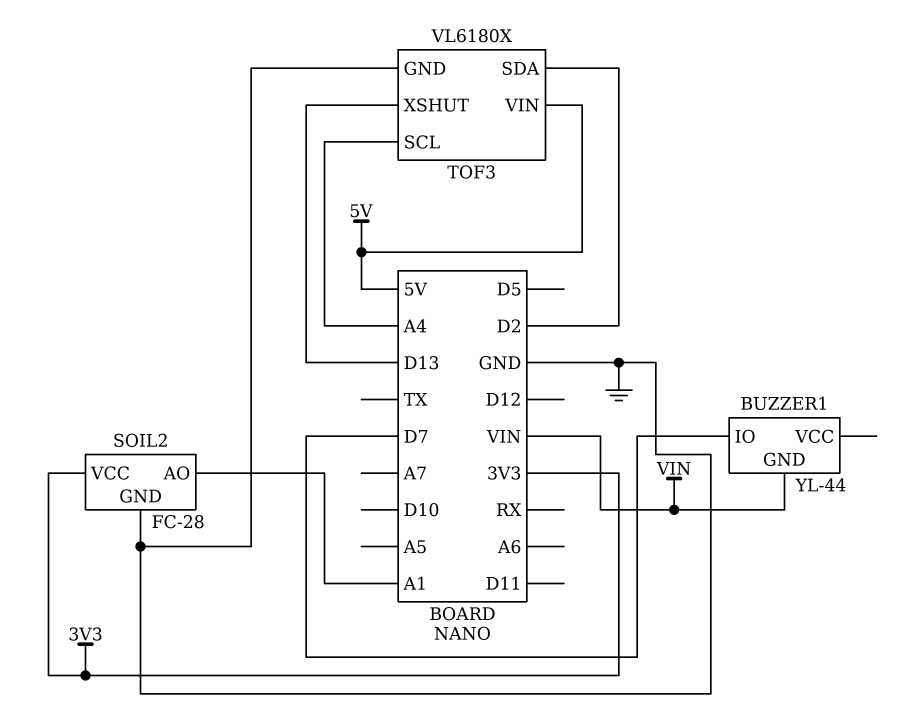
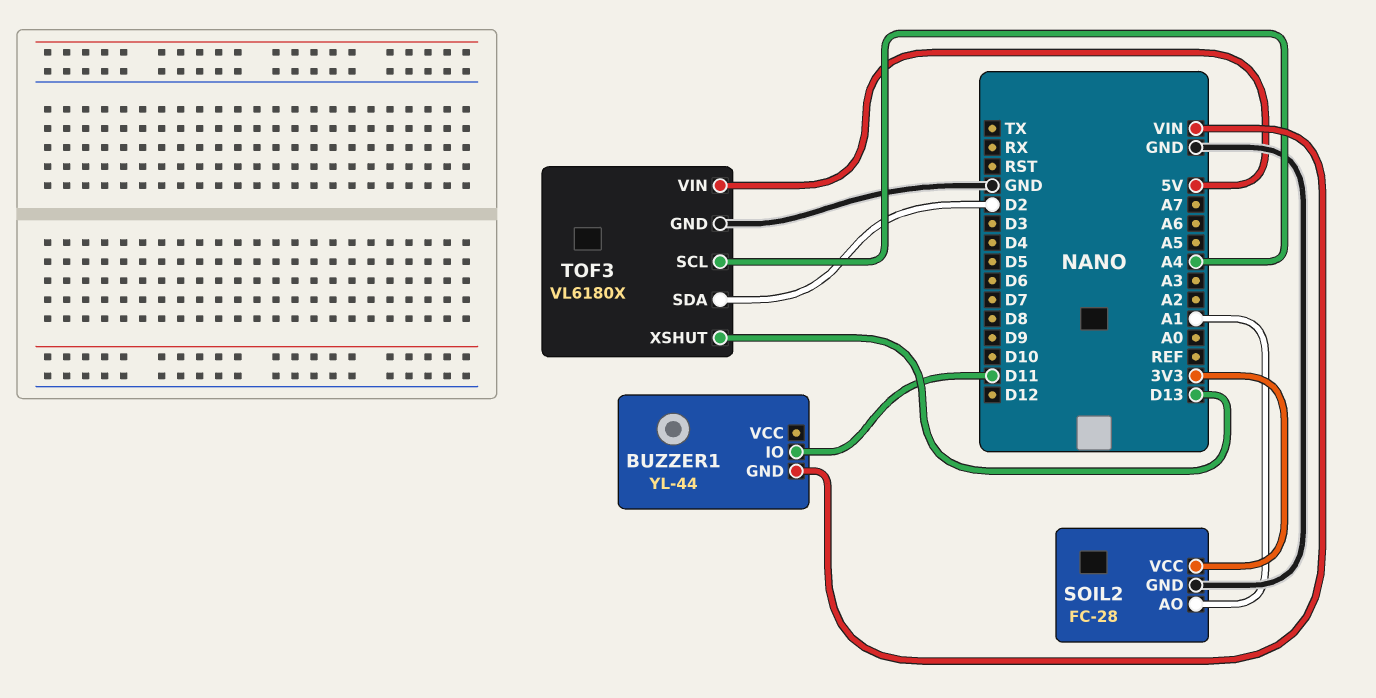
BUZZER1 pin IO: D7 -> D11

